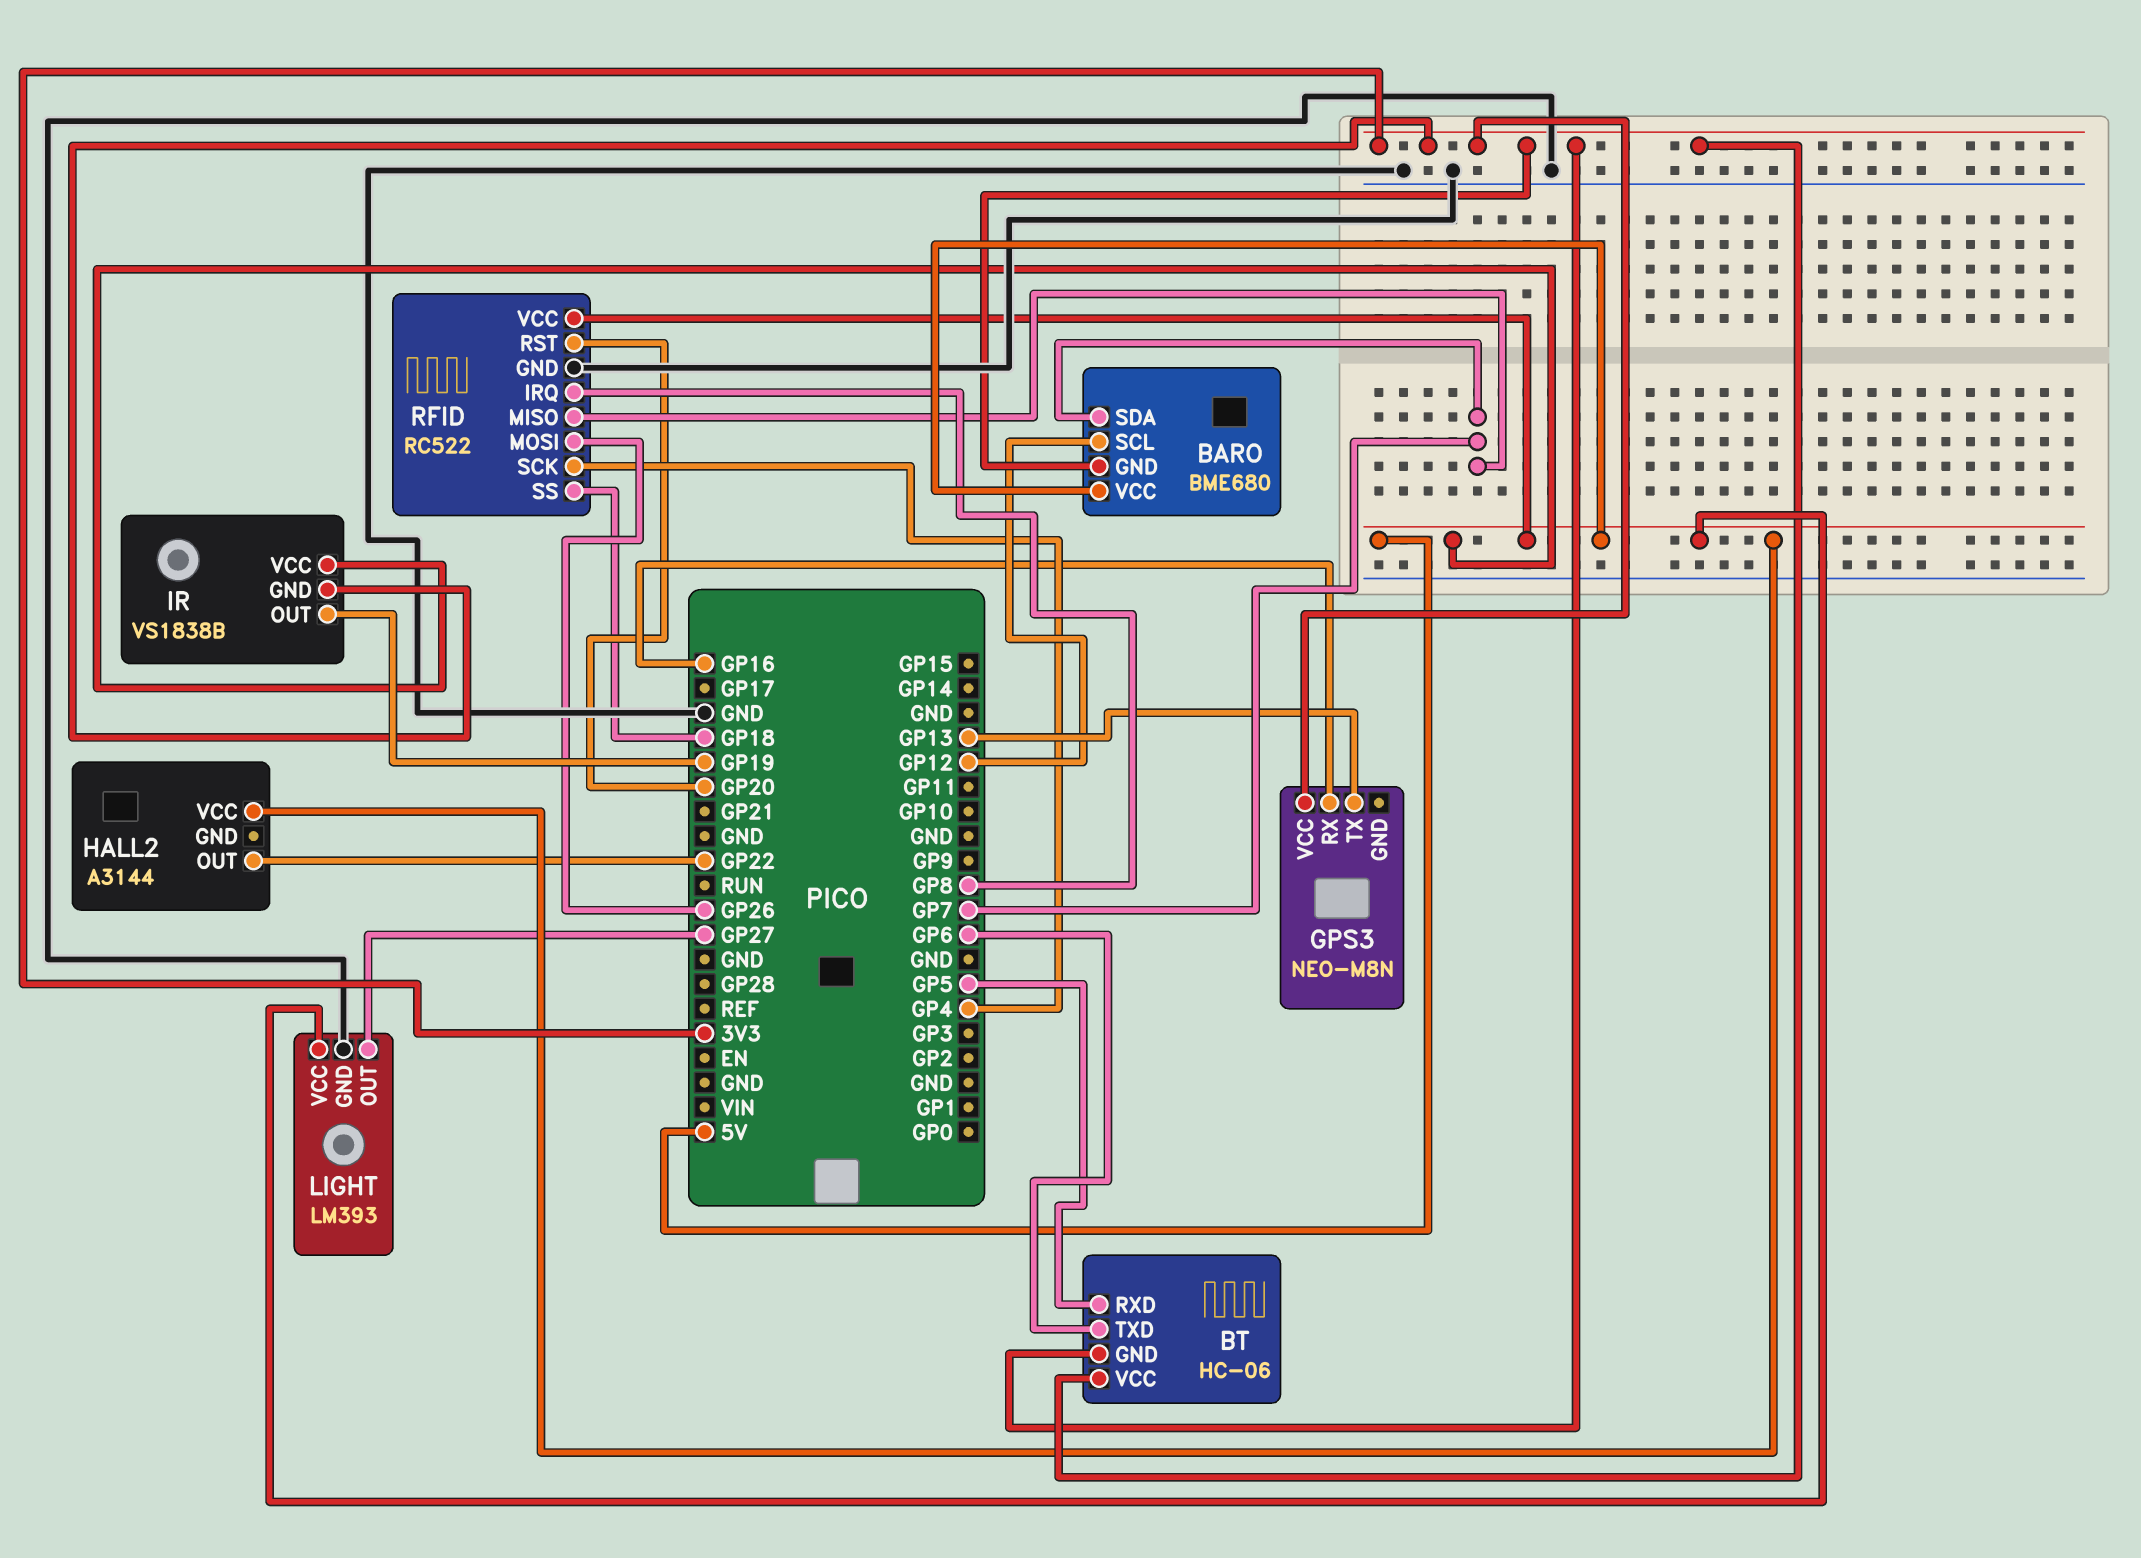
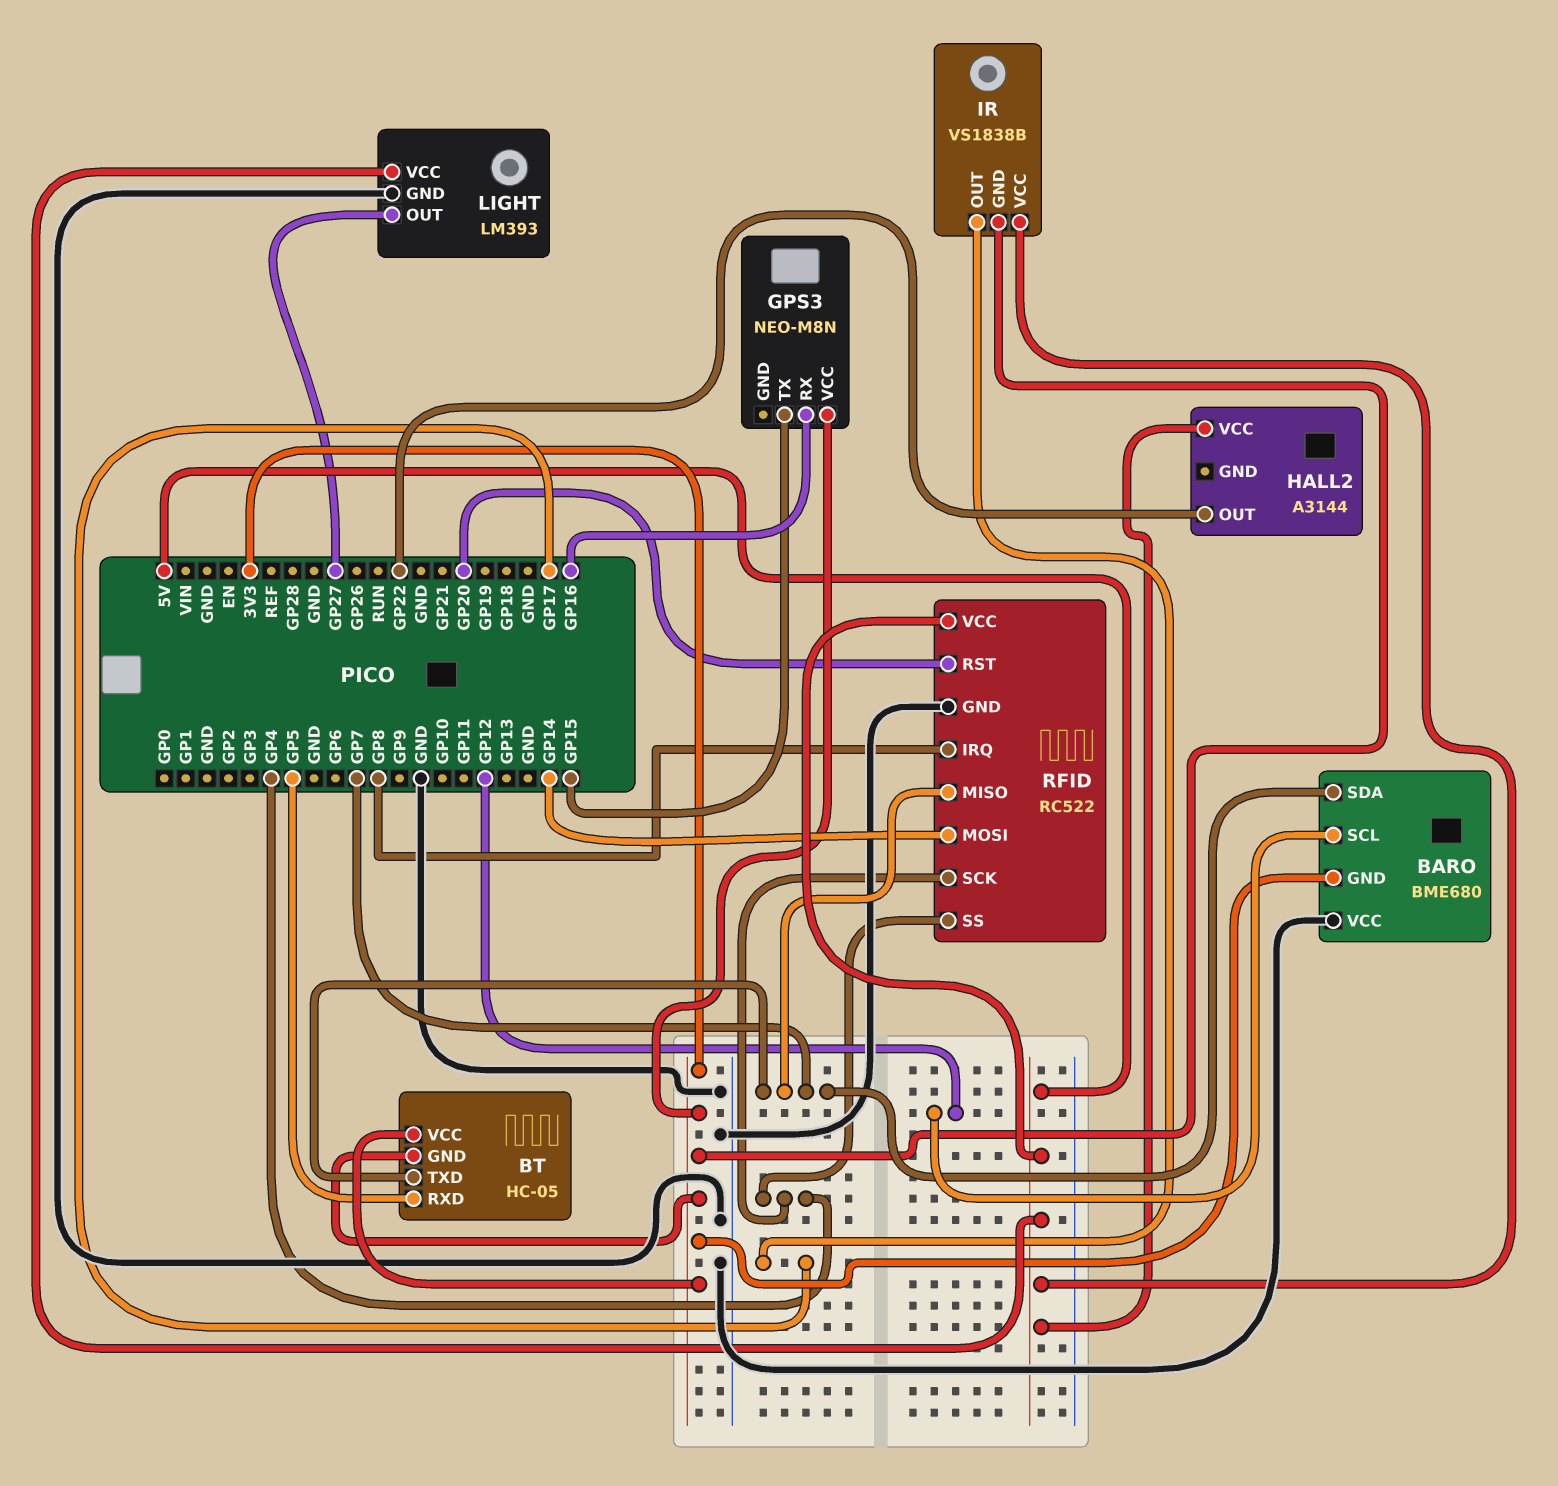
BARO pin VCC: 5V -> GND
BT: HC-06 -> HC-05
BT pin TXD: GP6 -> GP7
GPS3 pin TX: GP13 -> GP15
IR pin OUT: GP19 -> GP17
RFID pin MOSI: GP26 -> GP14
RFID pin SS: GP18 -> GP4

